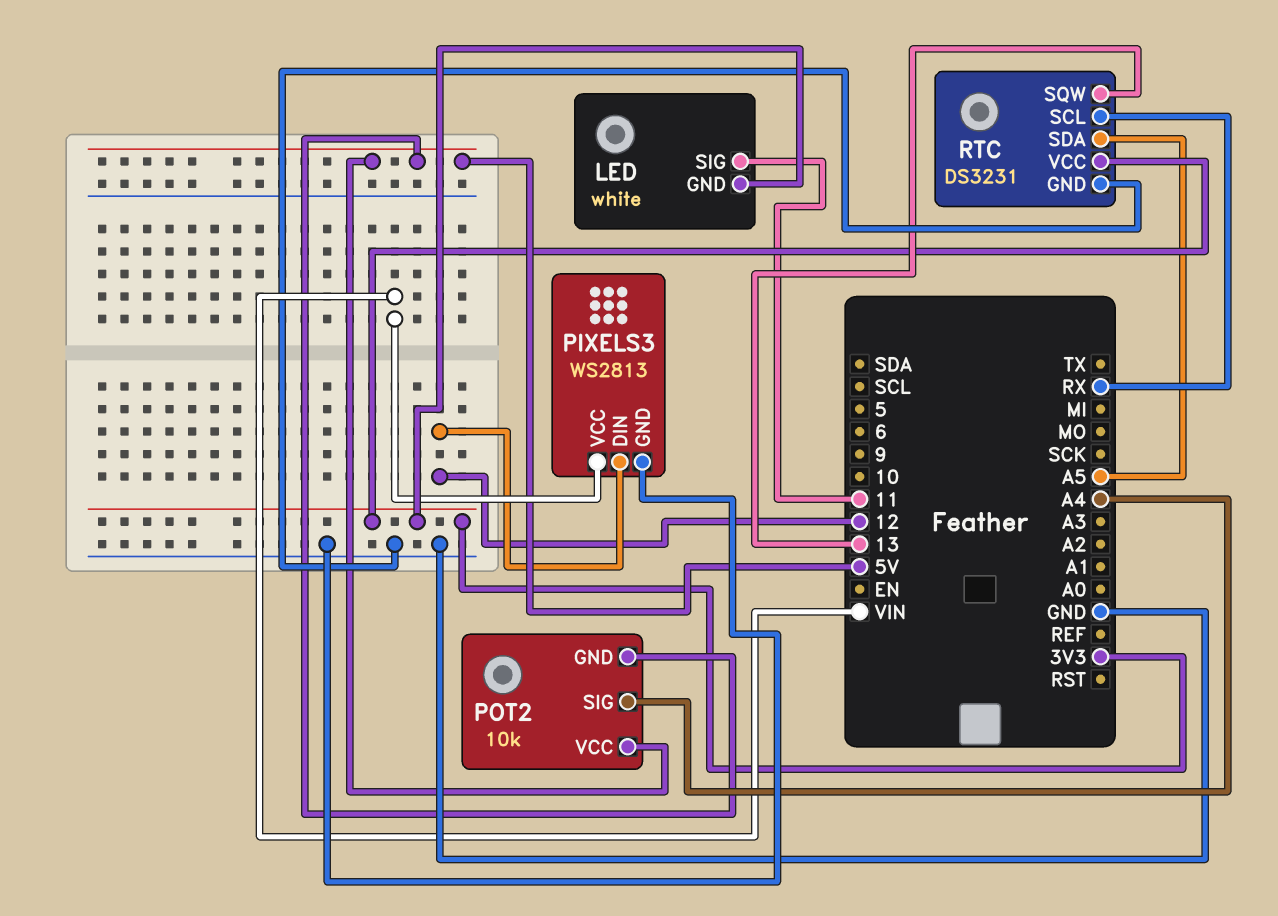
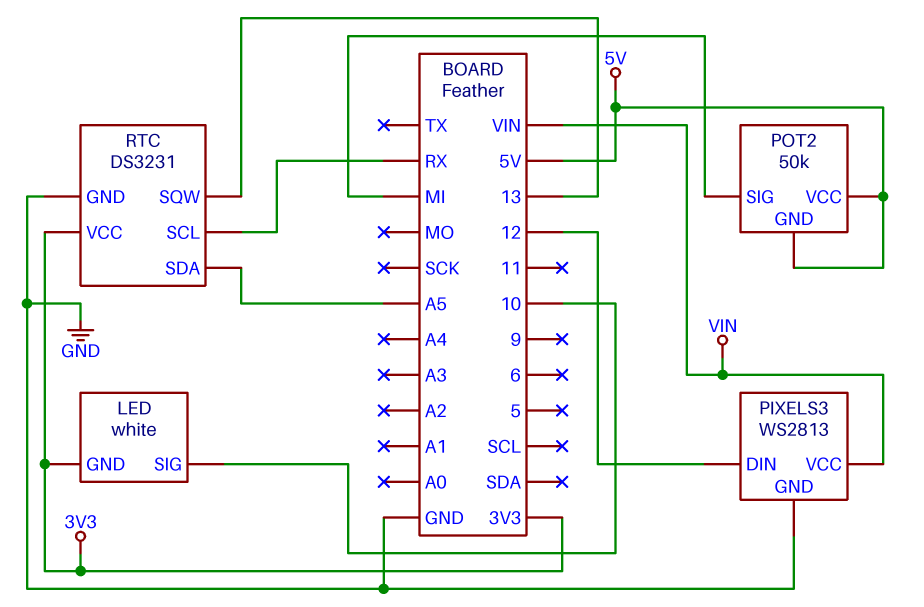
LED pin SIG: 11 -> 10
POT2: 10k -> 50k
POT2 pin SIG: A4 -> MI

